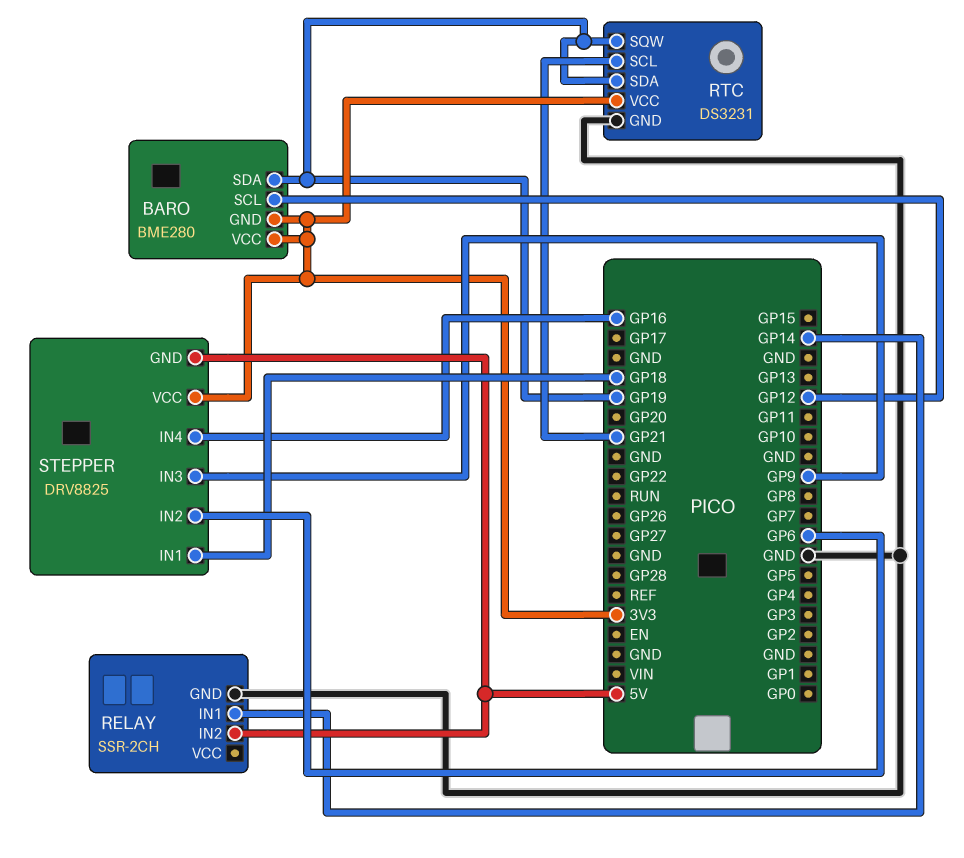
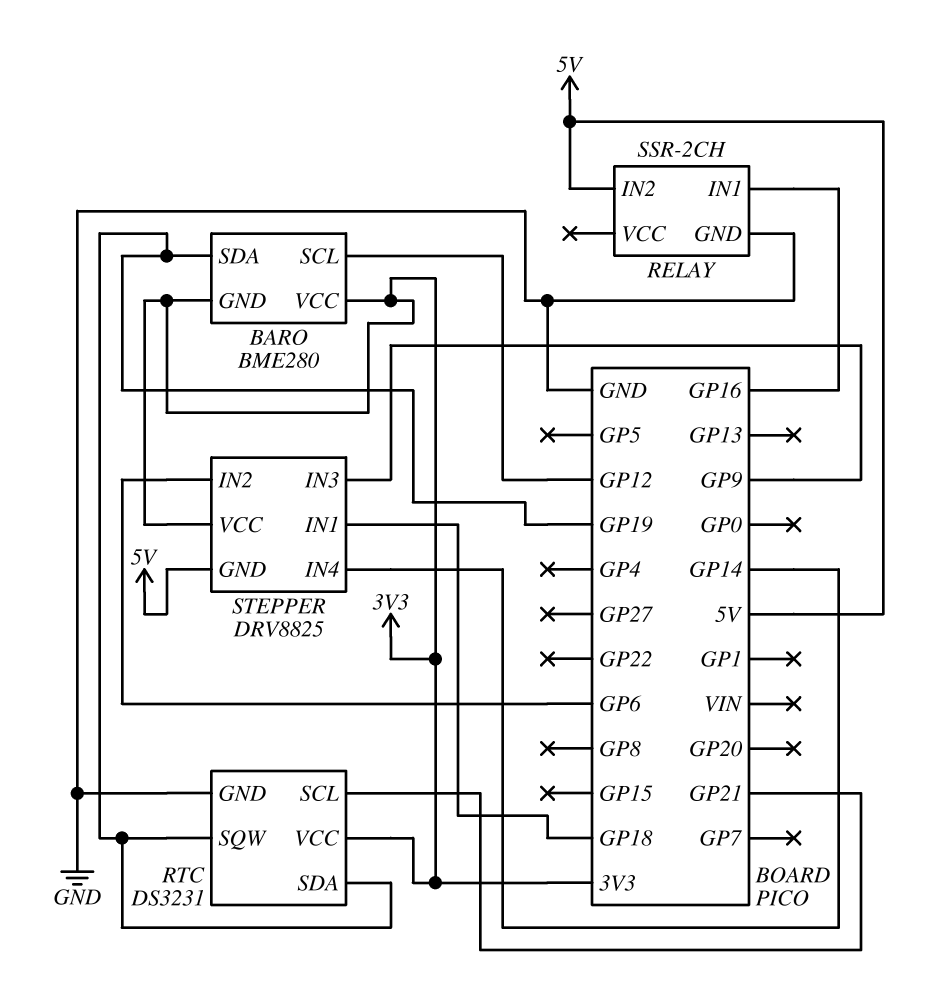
RELAY pin IN1: GP14 -> GP16
STEPPER pin IN4: GP16 -> GP14

